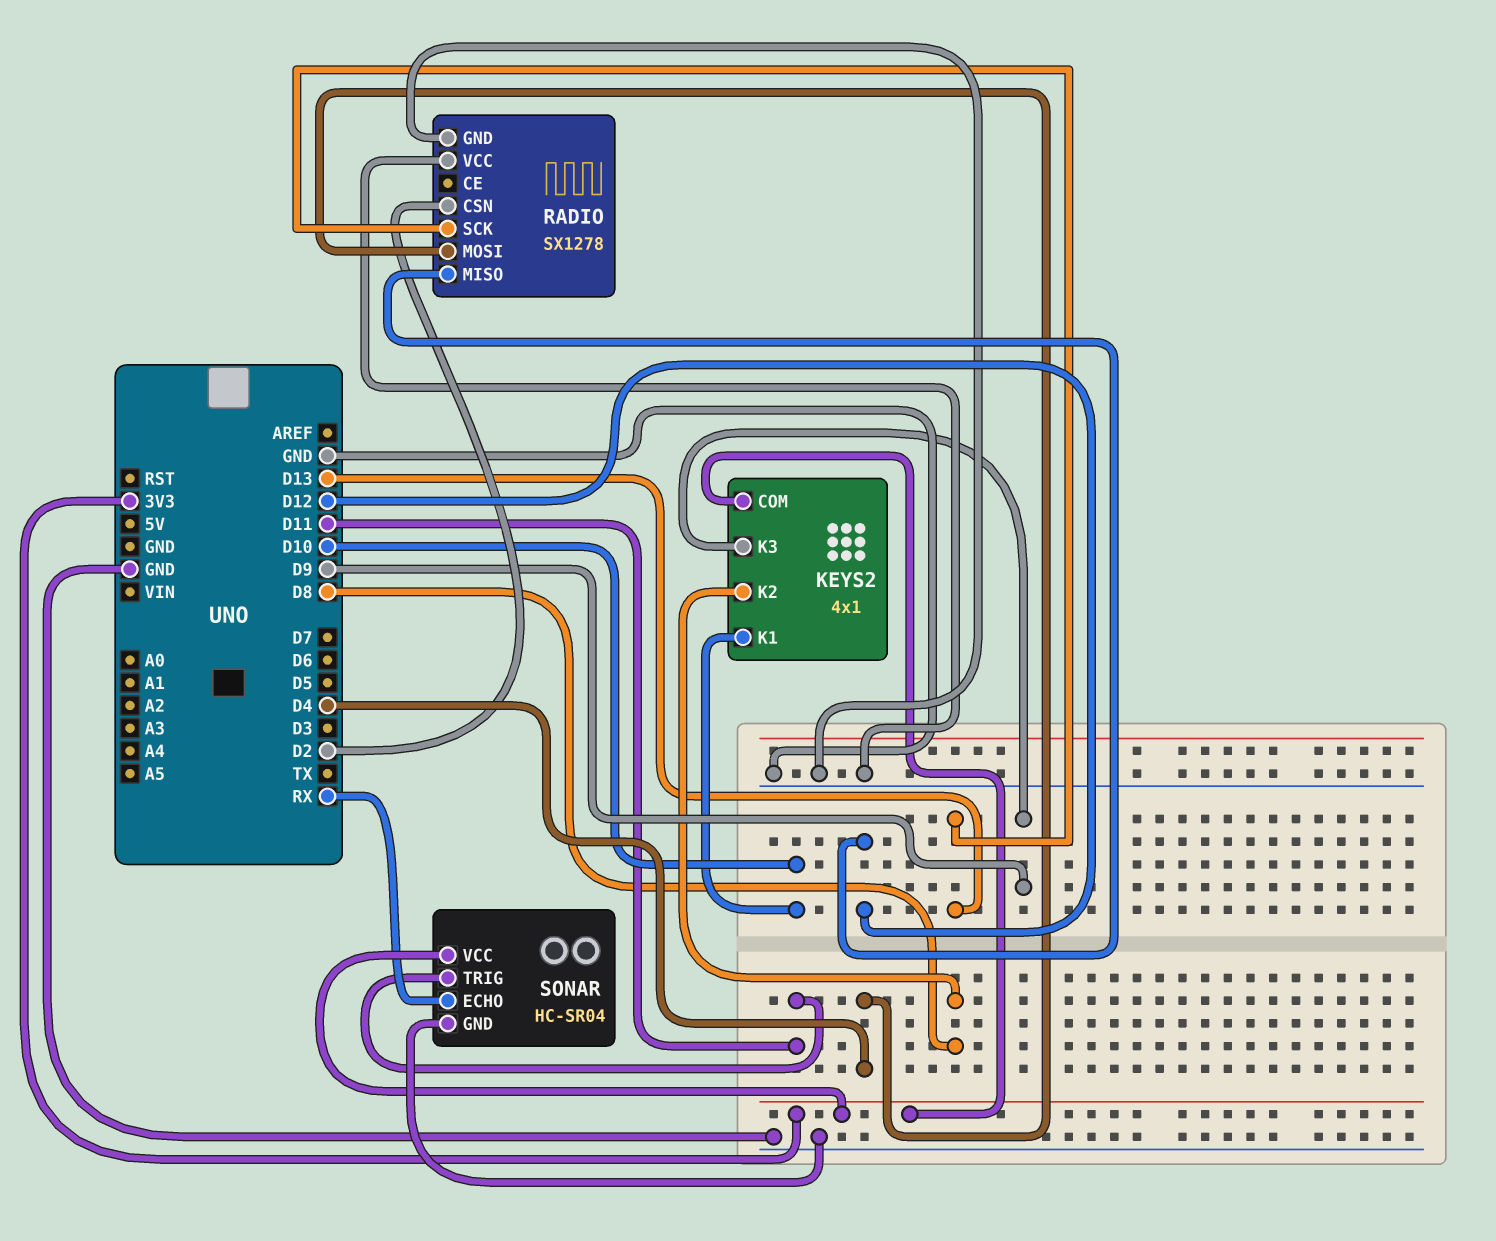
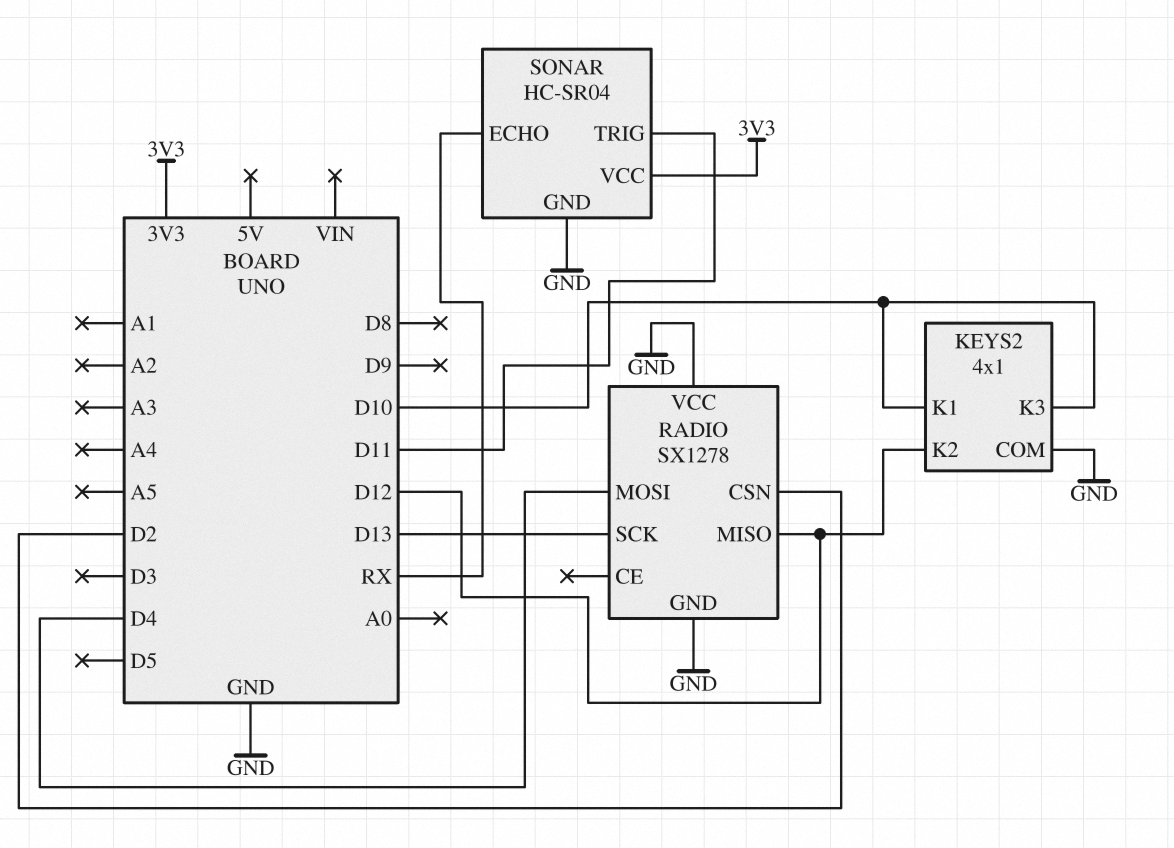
KEYS2 pin COM: 3V3 -> GND
KEYS2 pin K2: D8 -> D12
KEYS2 pin K3: D9 -> D10

